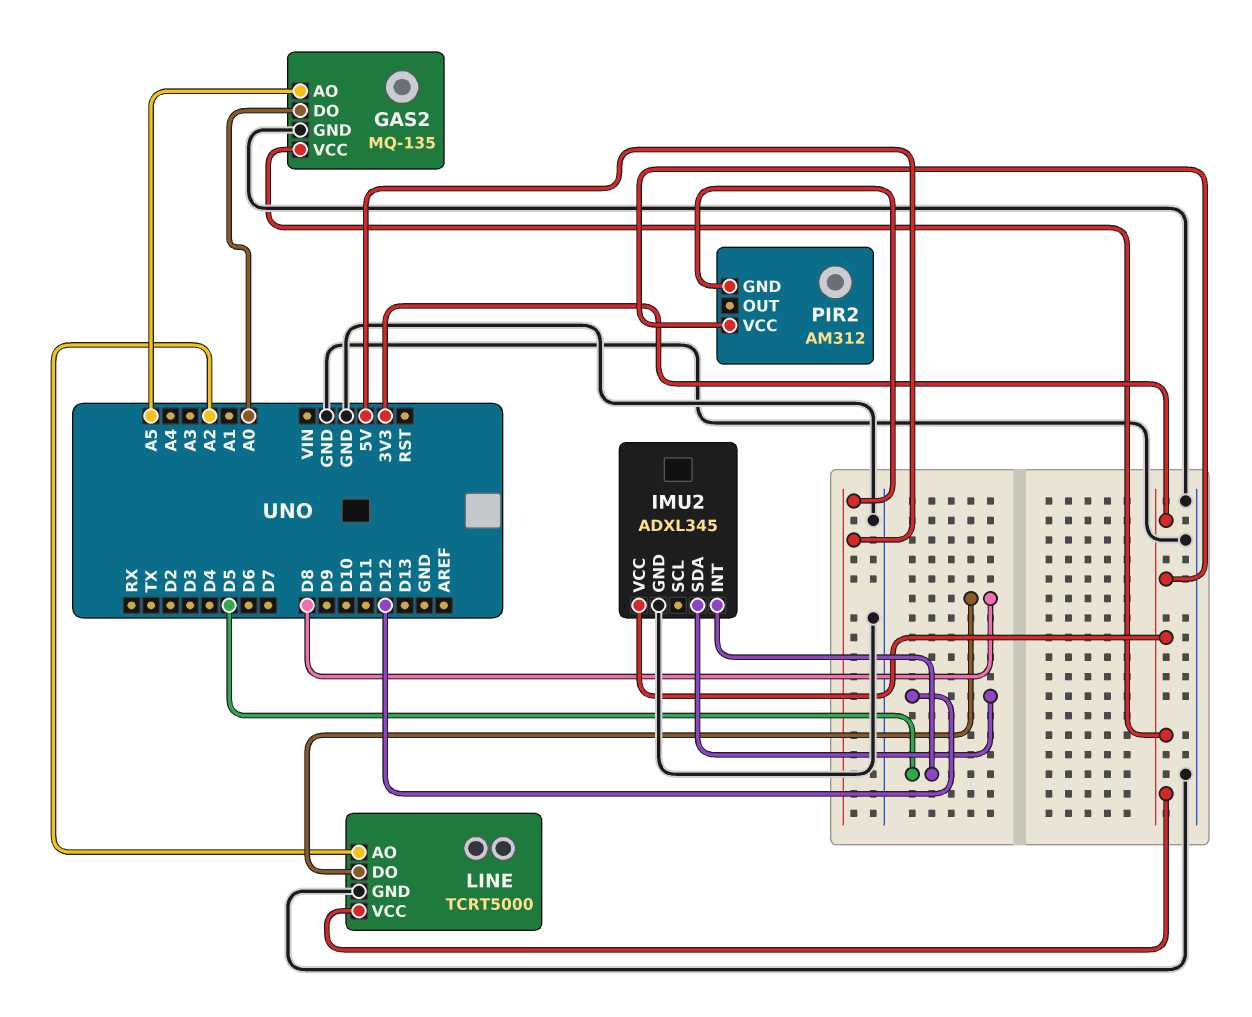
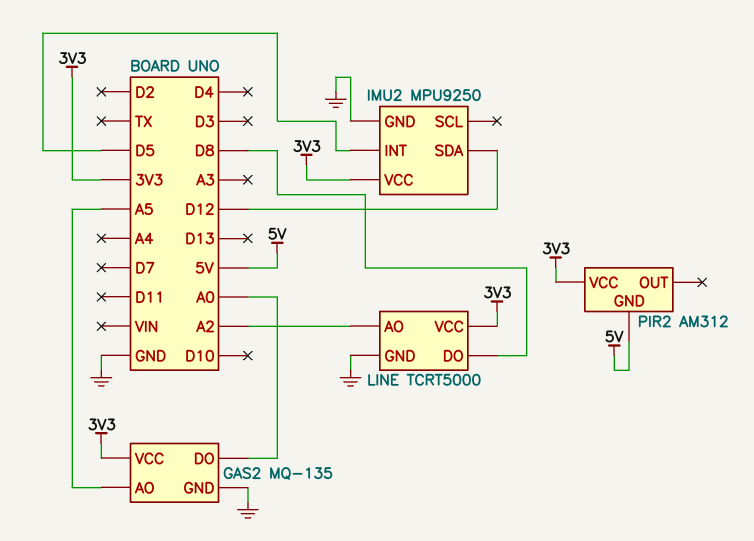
IMU2: ADXL345 -> MPU9250

